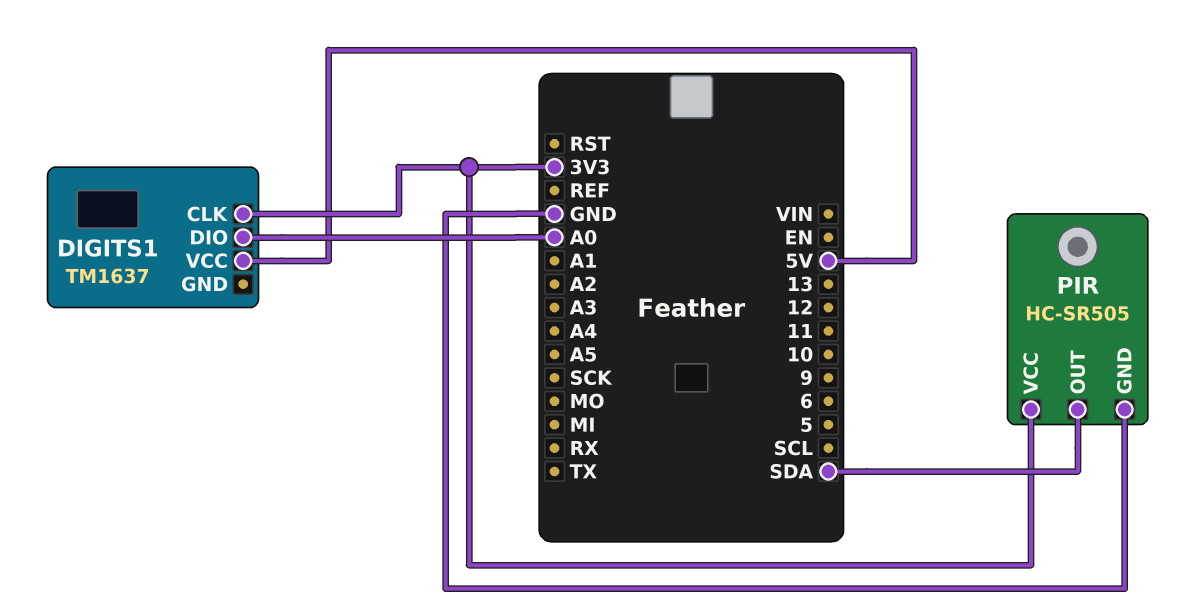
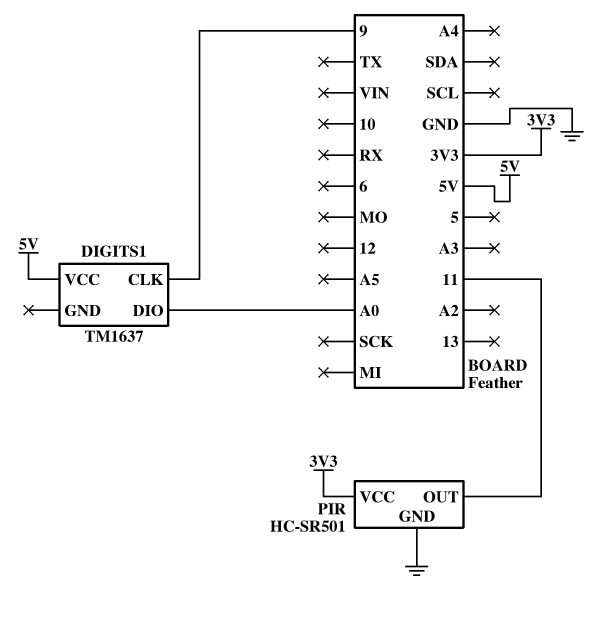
DIGITS1 pin CLK: 3V3 -> 9
PIR: HC-SR505 -> HC-SR501
PIR pin OUT: SDA -> 11

